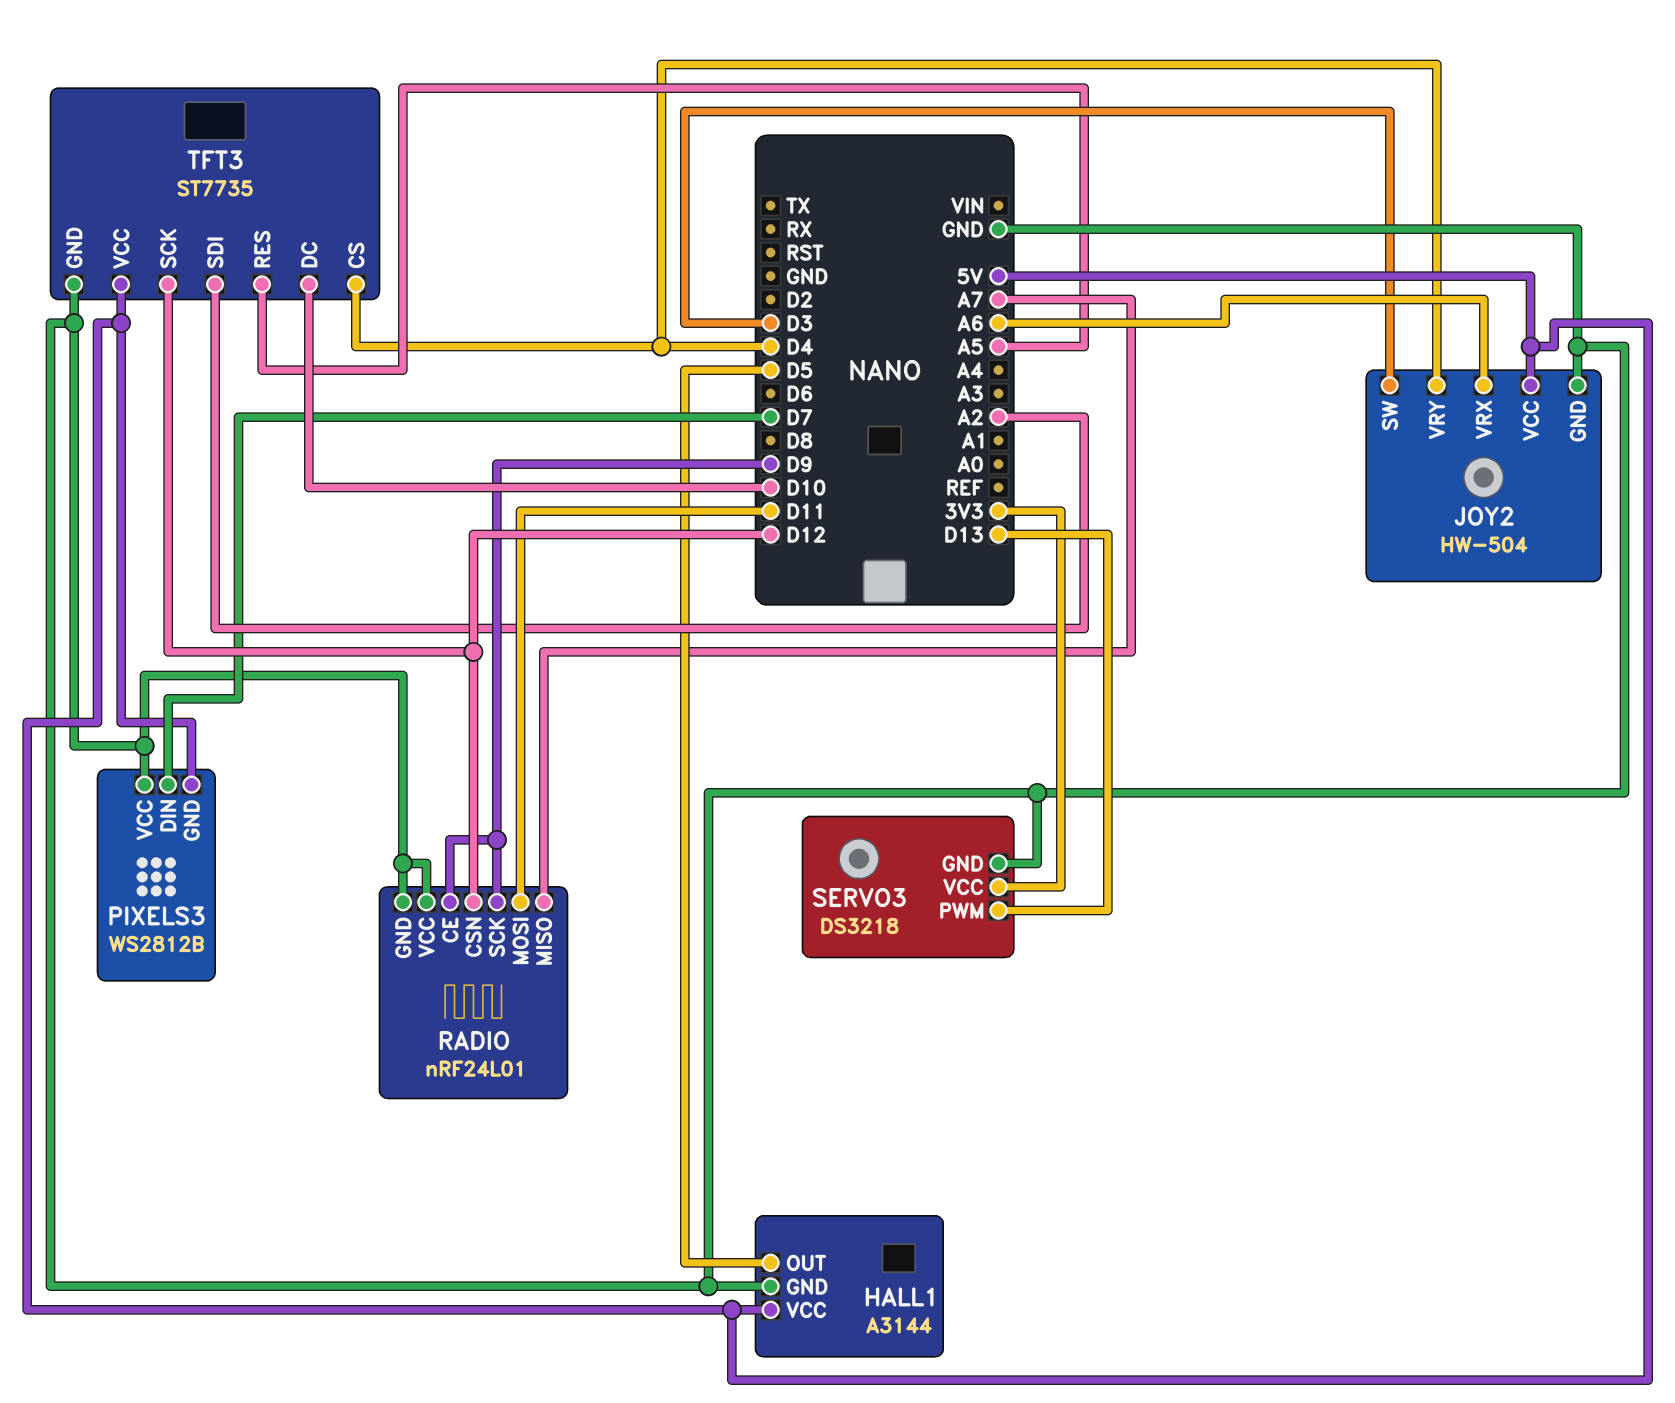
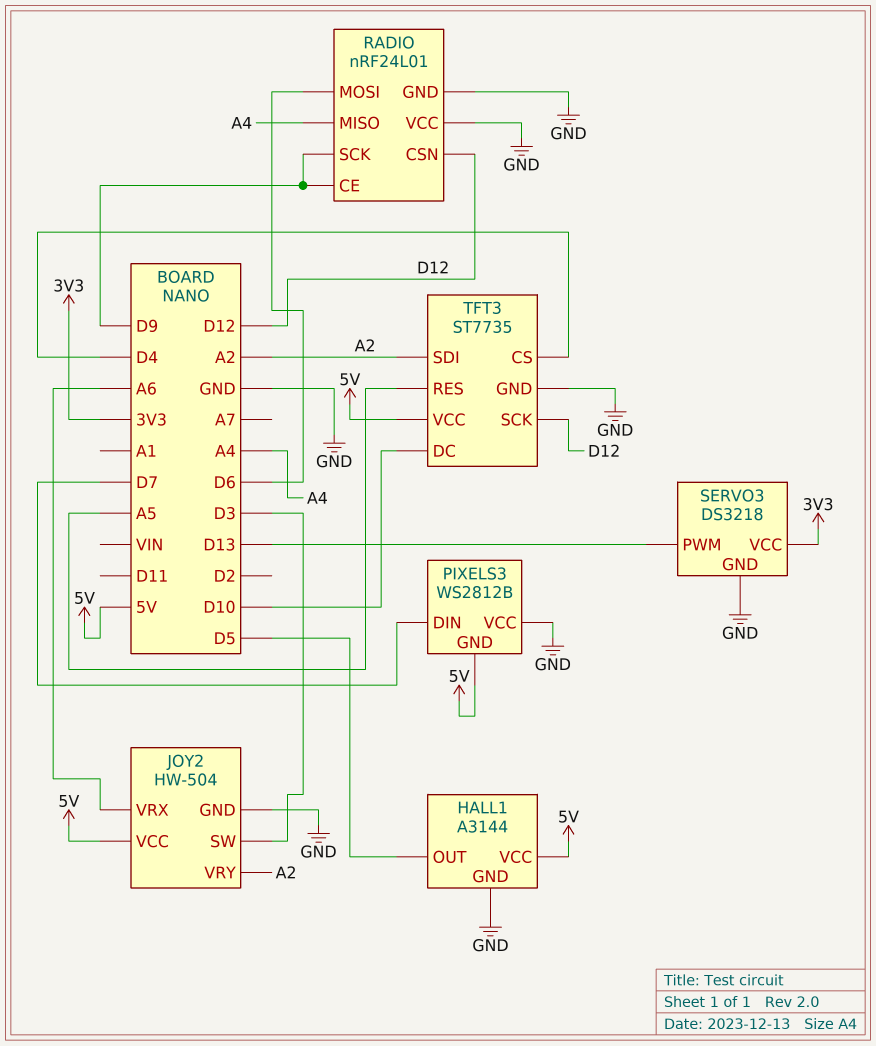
JOY2 pin VRY: D4 -> A2
RADIO pin MISO: A7 -> A4
RADIO pin MOSI: D11 -> D6

